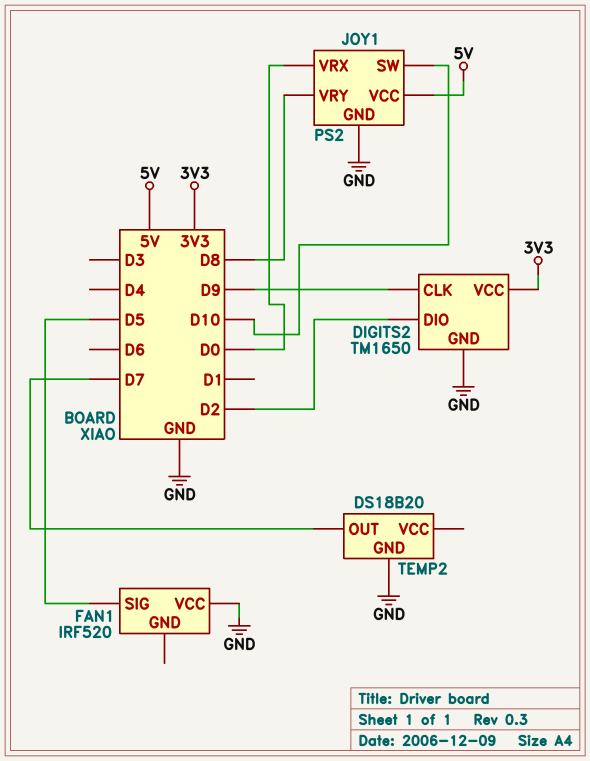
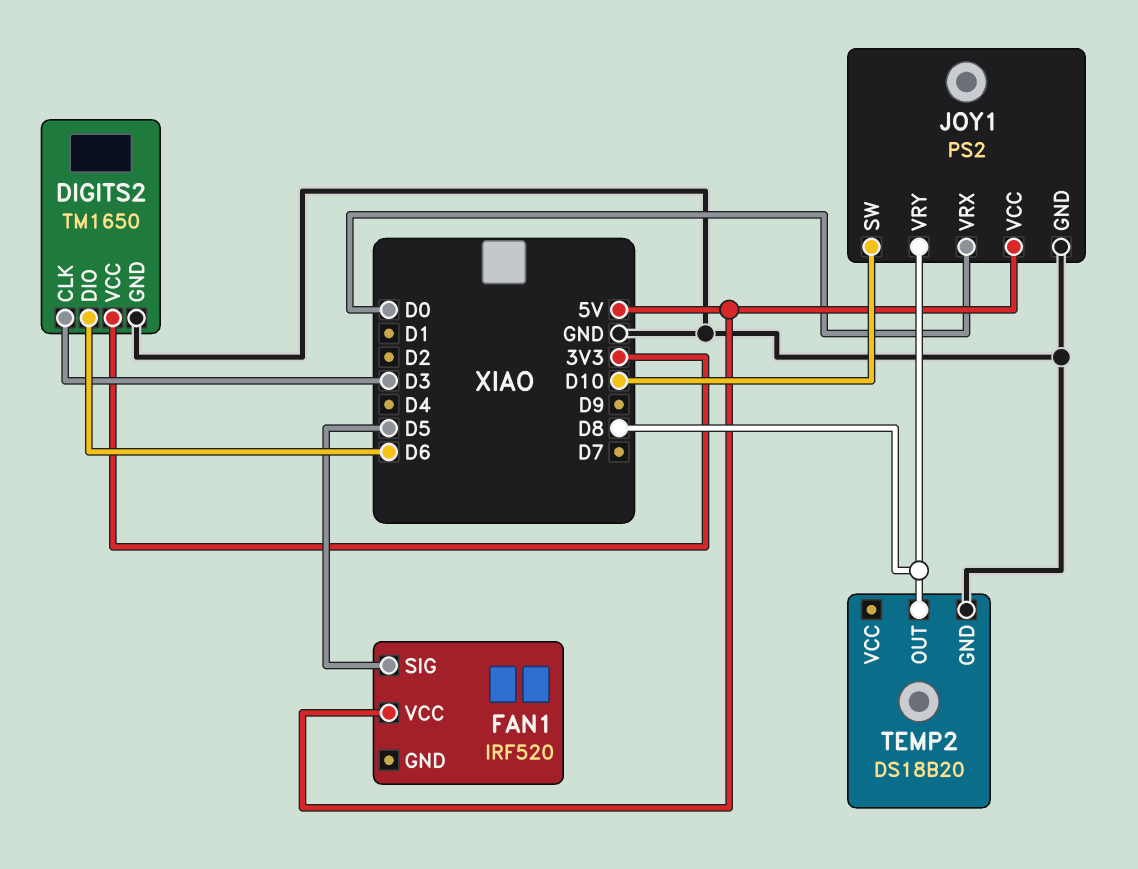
DIGITS2 pin CLK: D9 -> D3
DIGITS2 pin DIO: D2 -> D6
FAN1 pin VCC: GND -> 5V
TEMP2 pin OUT: D7 -> D8

